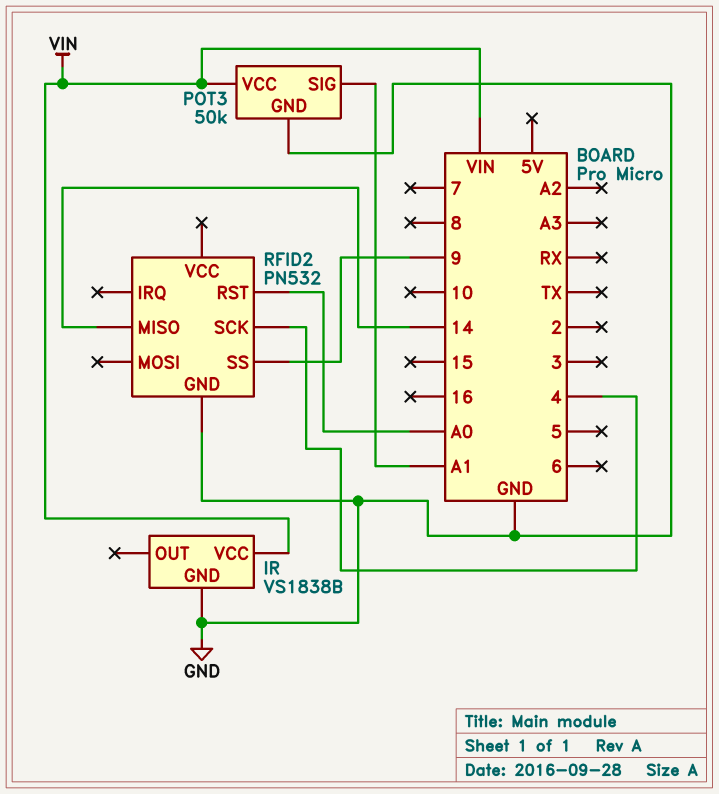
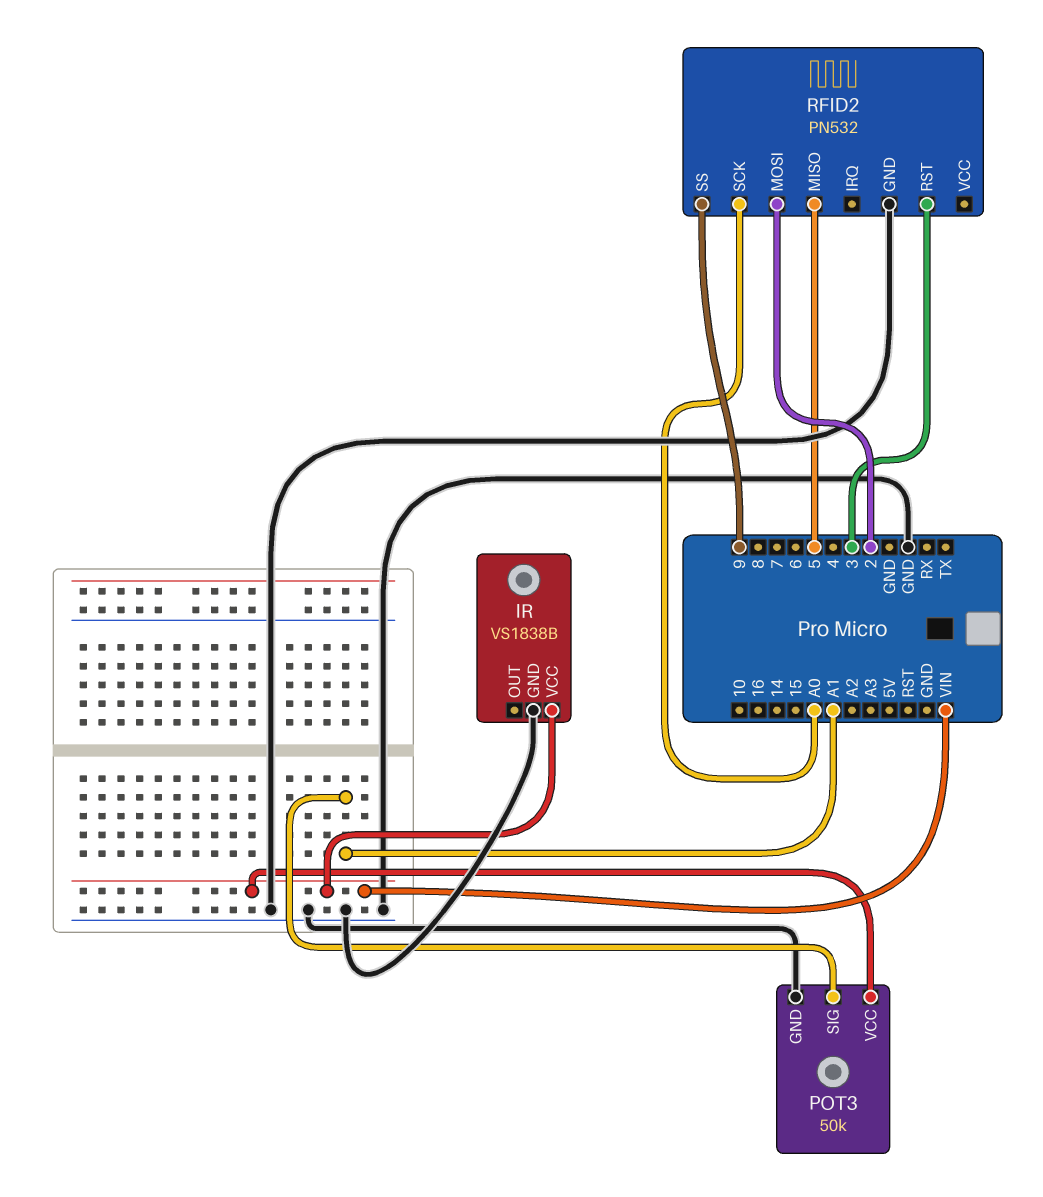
RFID2 pin MISO: 14 -> 5
RFID2 pin MOSI: none -> 2
RFID2 pin RST: A0 -> 3
RFID2 pin SCK: 4 -> A0

